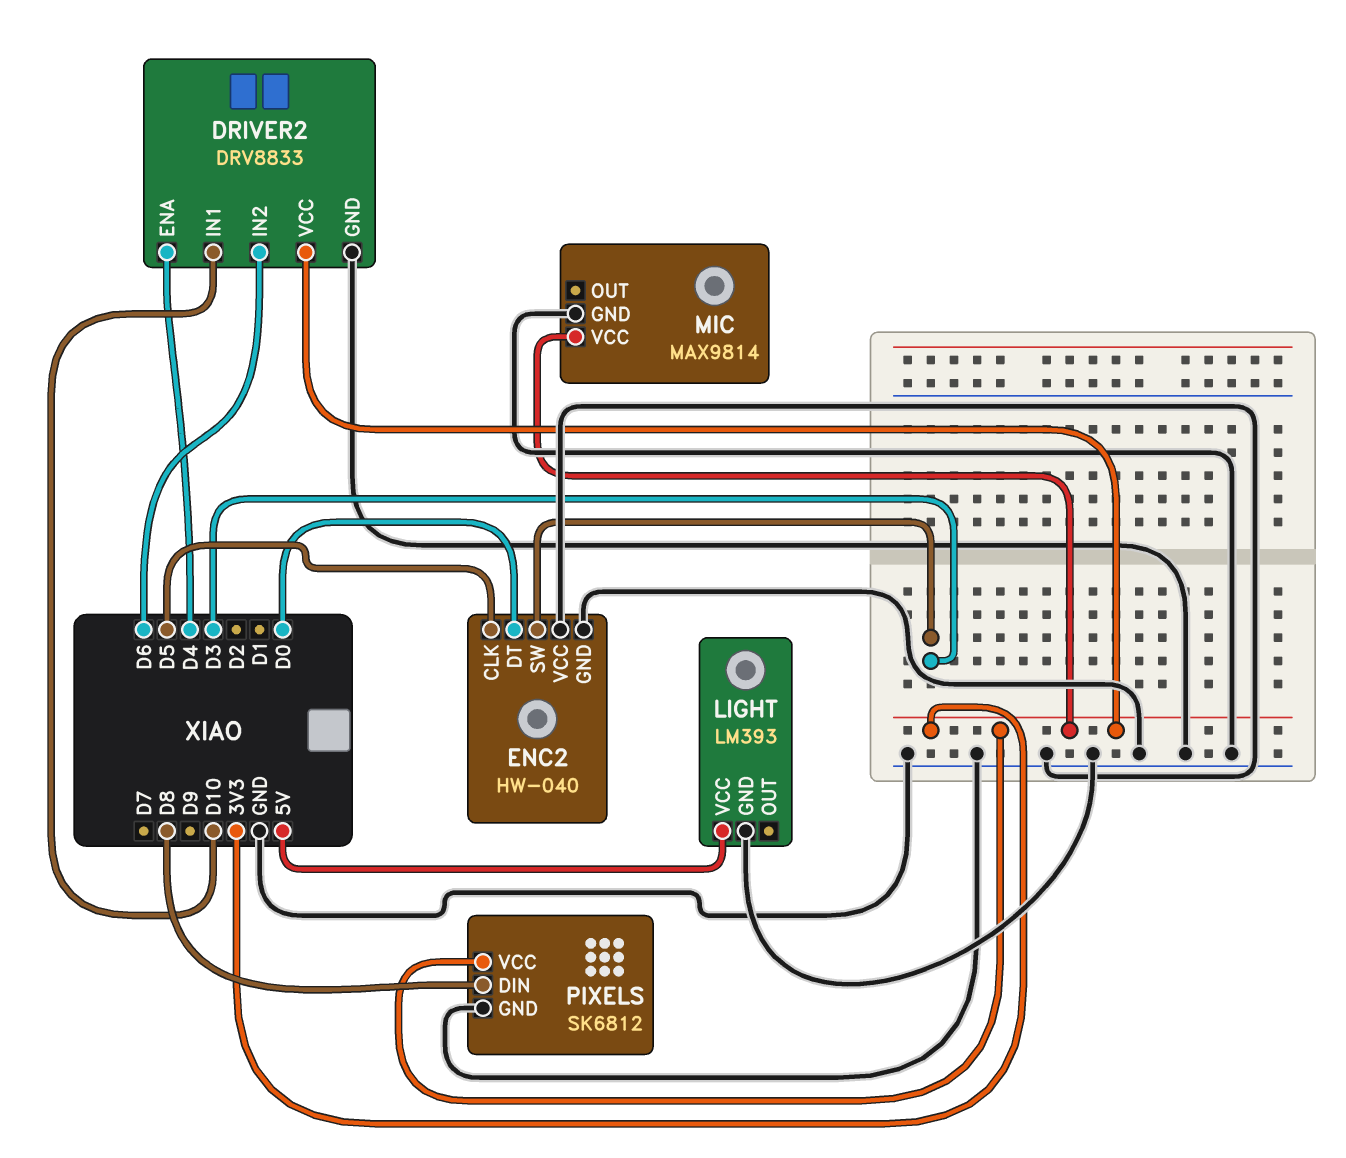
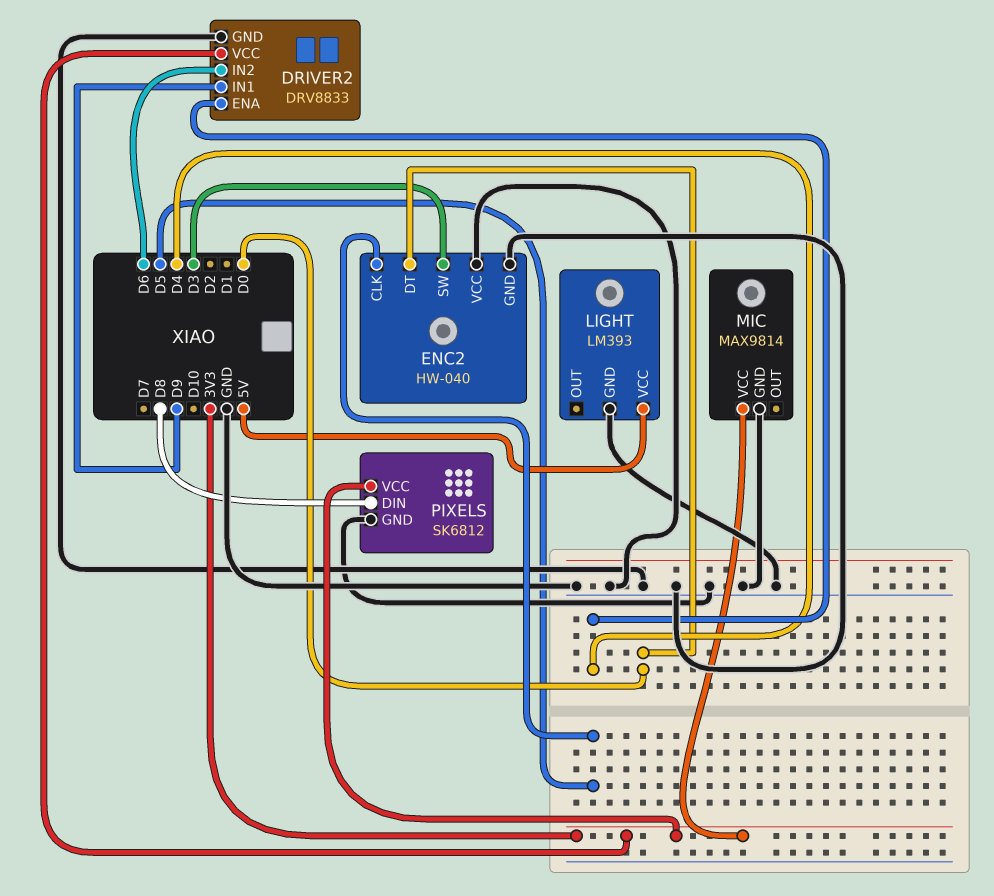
DRIVER2 pin IN1: D10 -> D9

